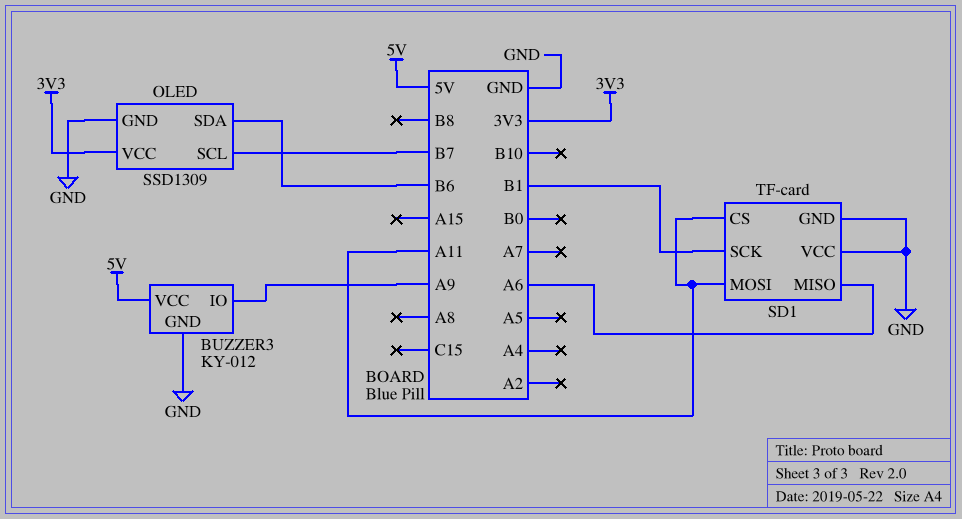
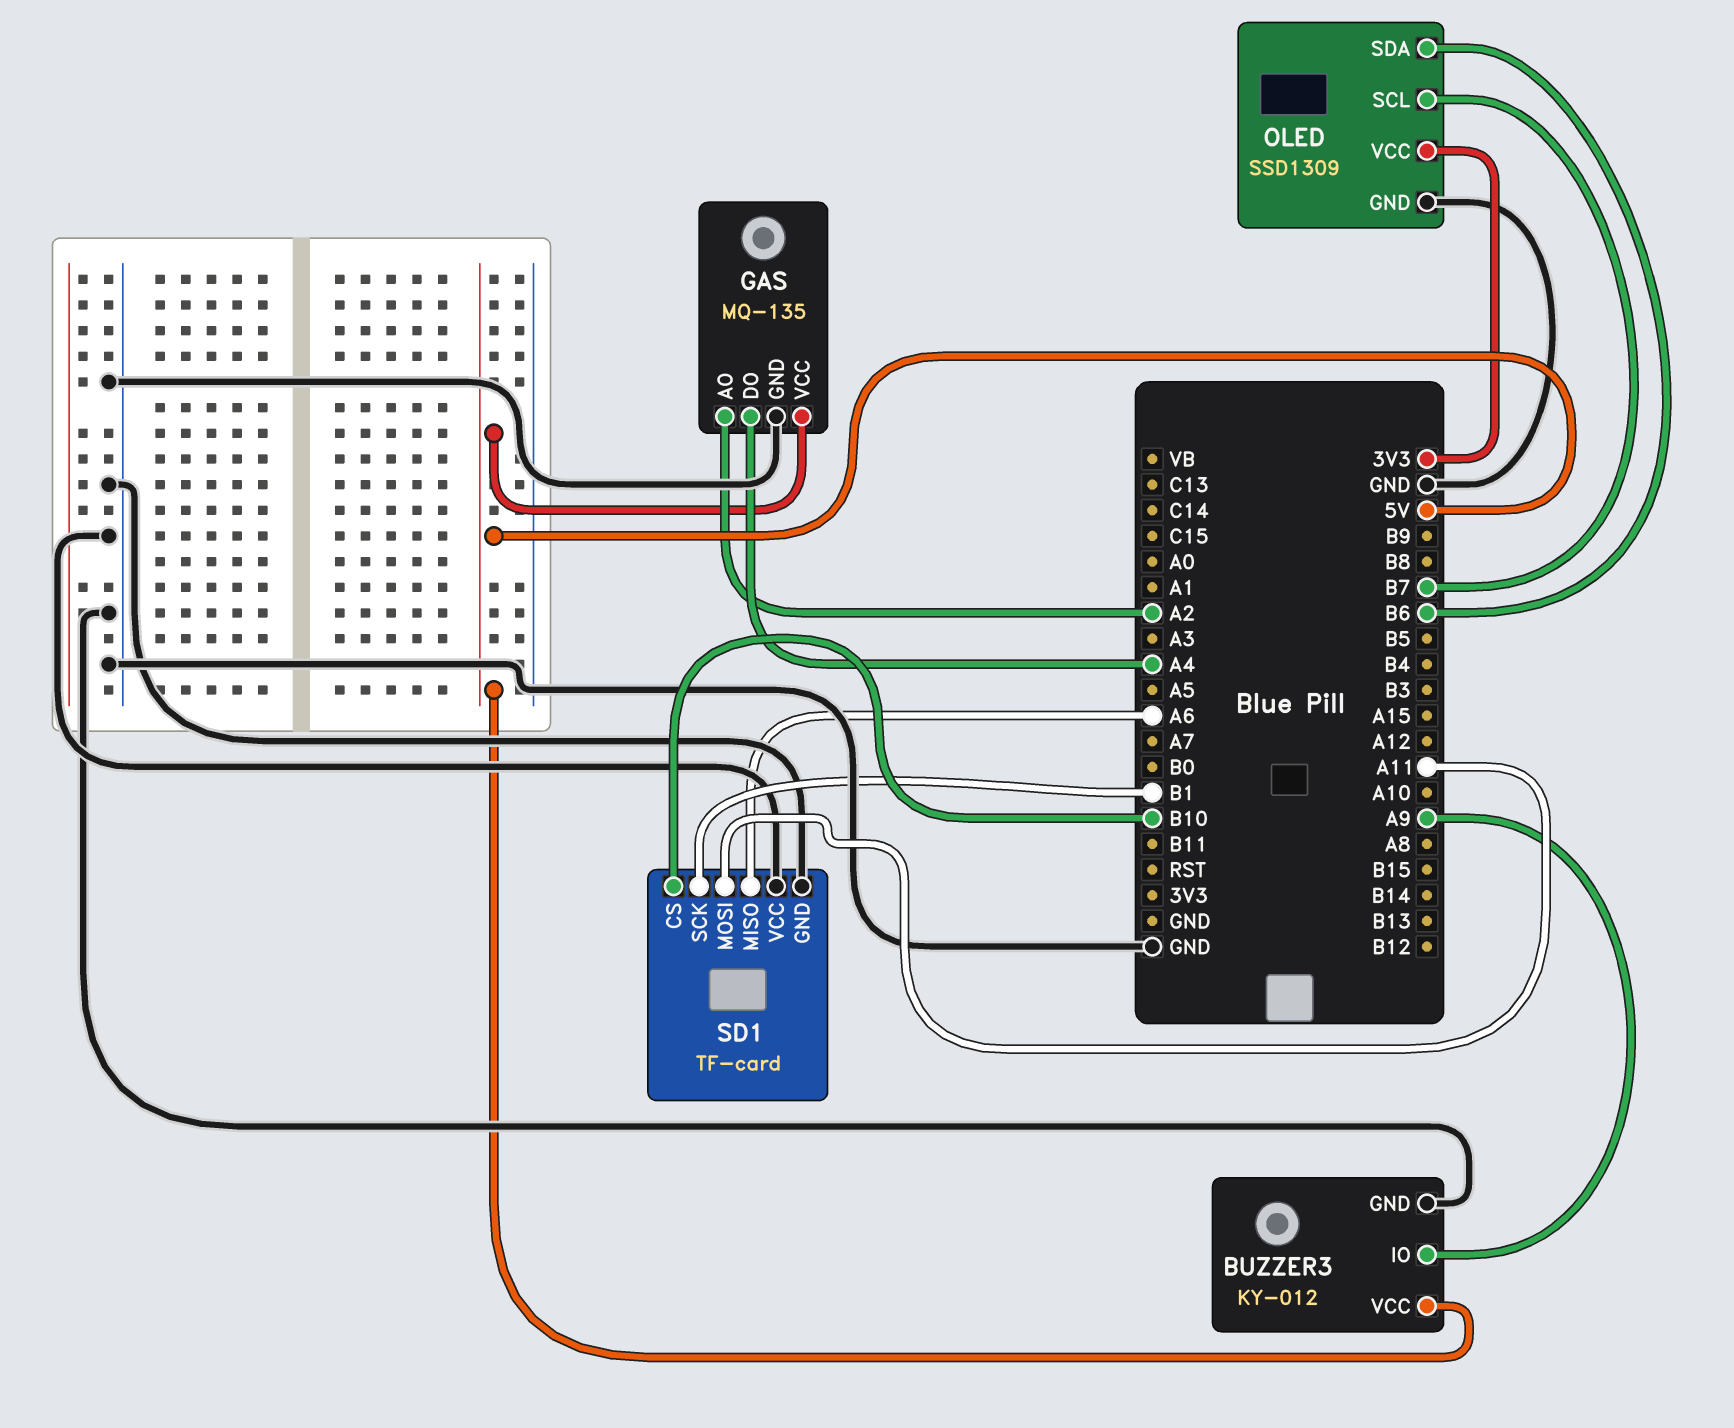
GAS: none -> MQ-135
GAS pin AO: none -> A2
GAS pin DO: none -> A4
GAS pin GND: none -> GND
GAS pin VCC: none -> 5V
SD1 pin CS: A11 -> B10

